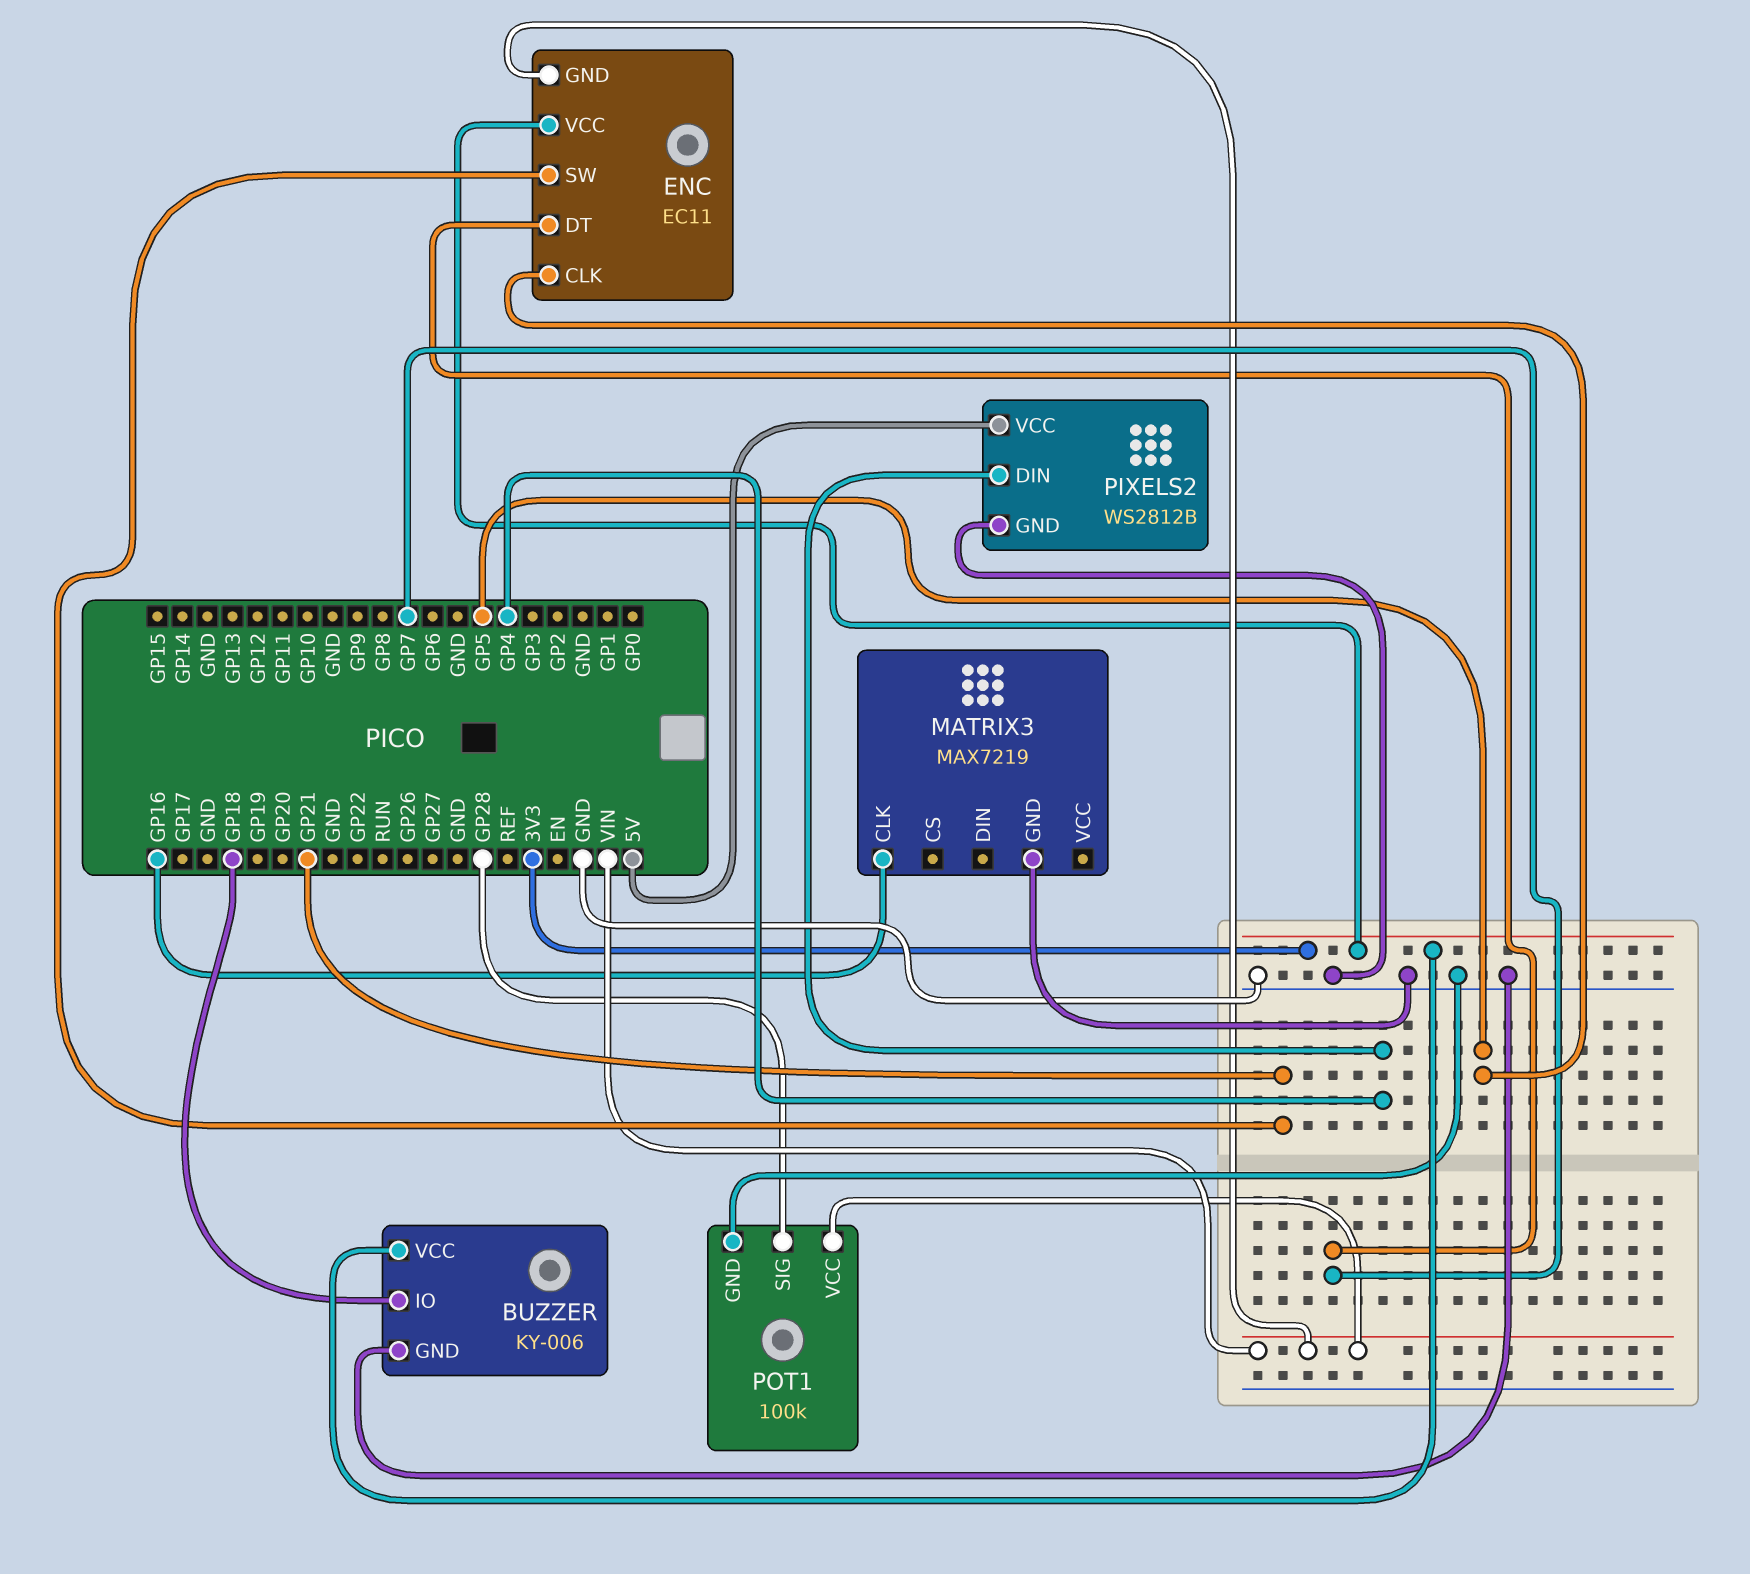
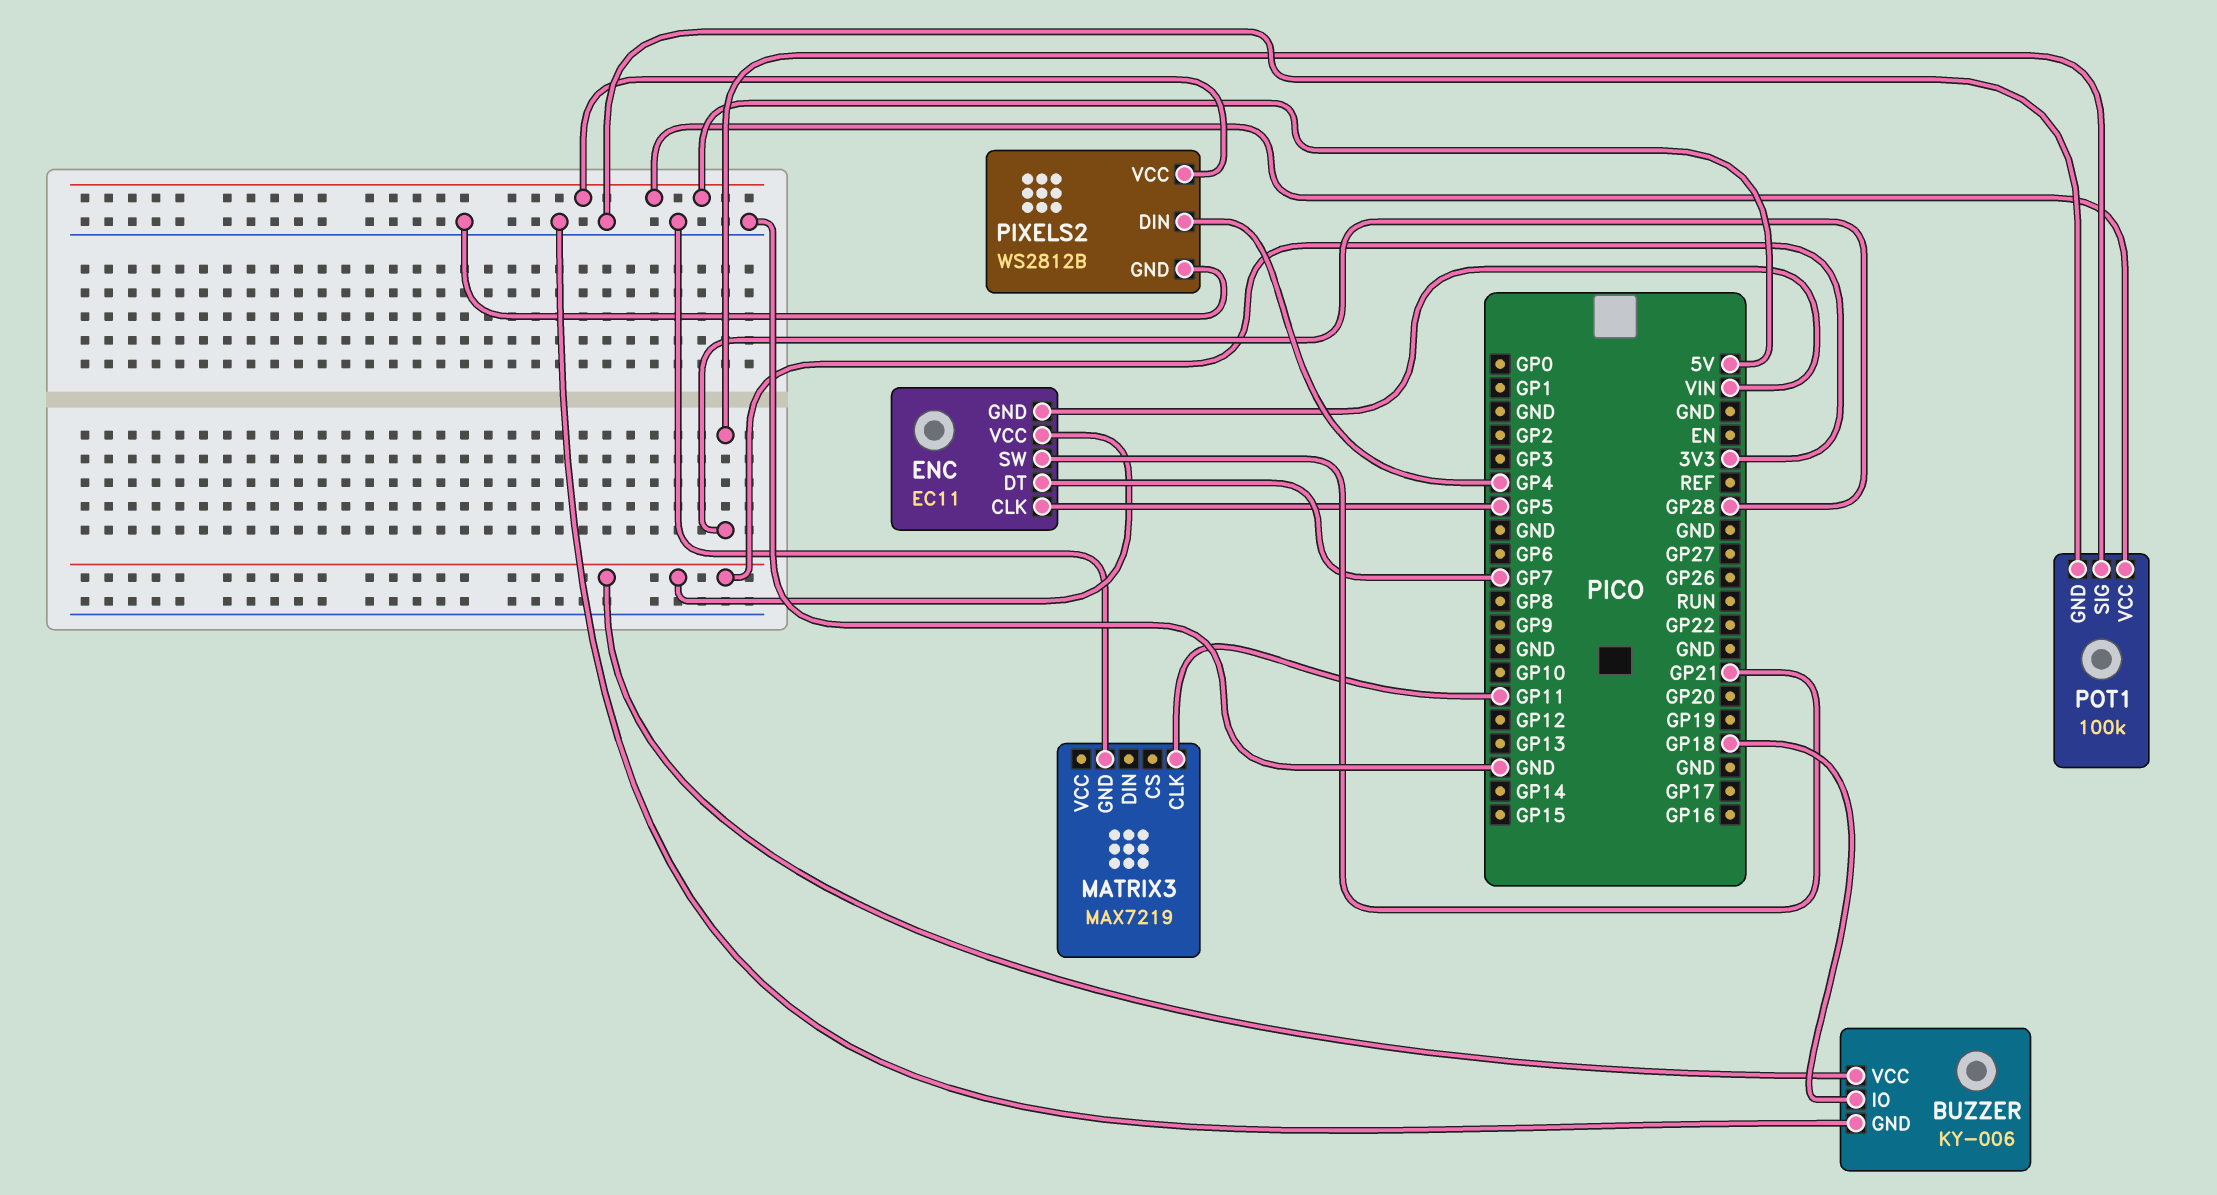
MATRIX3 pin CLK: GP16 -> GP11
POT1 pin VCC: VIN -> 5V

